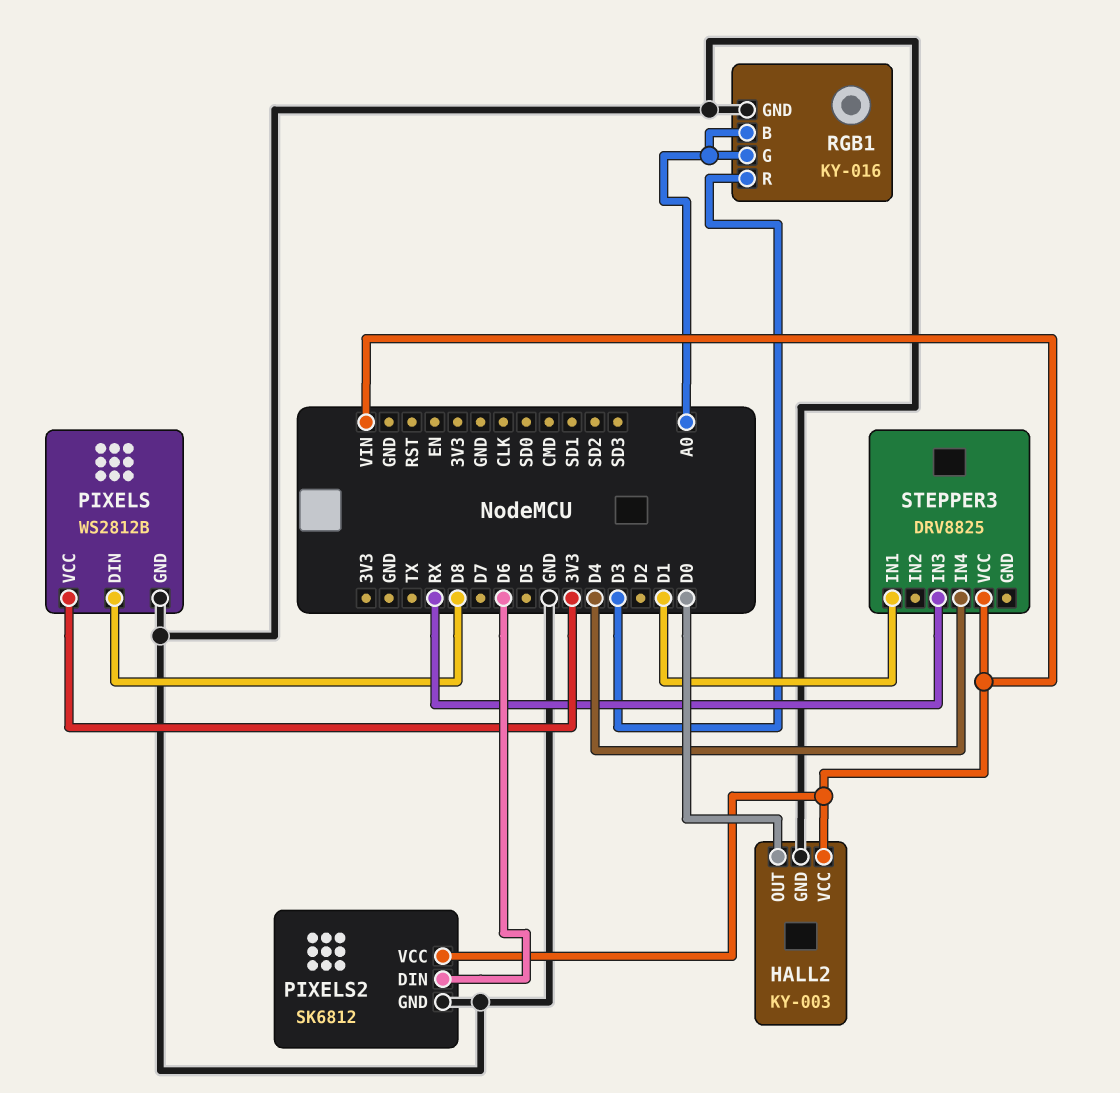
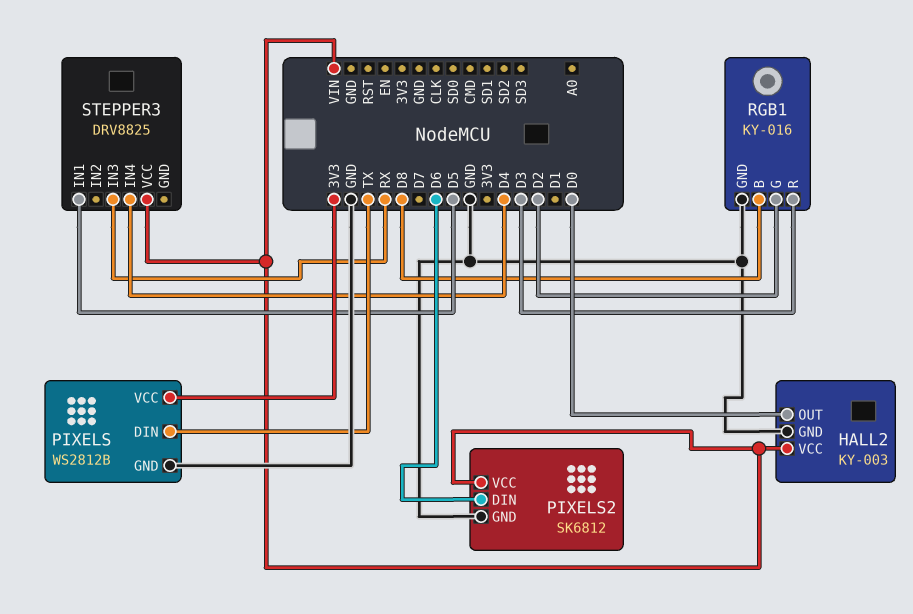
PIXELS pin DIN: D8 -> TX
RGB1 pin B: A0 -> D8
RGB1 pin G: A0 -> D2
STEPPER3 pin IN1: D1 -> D5

